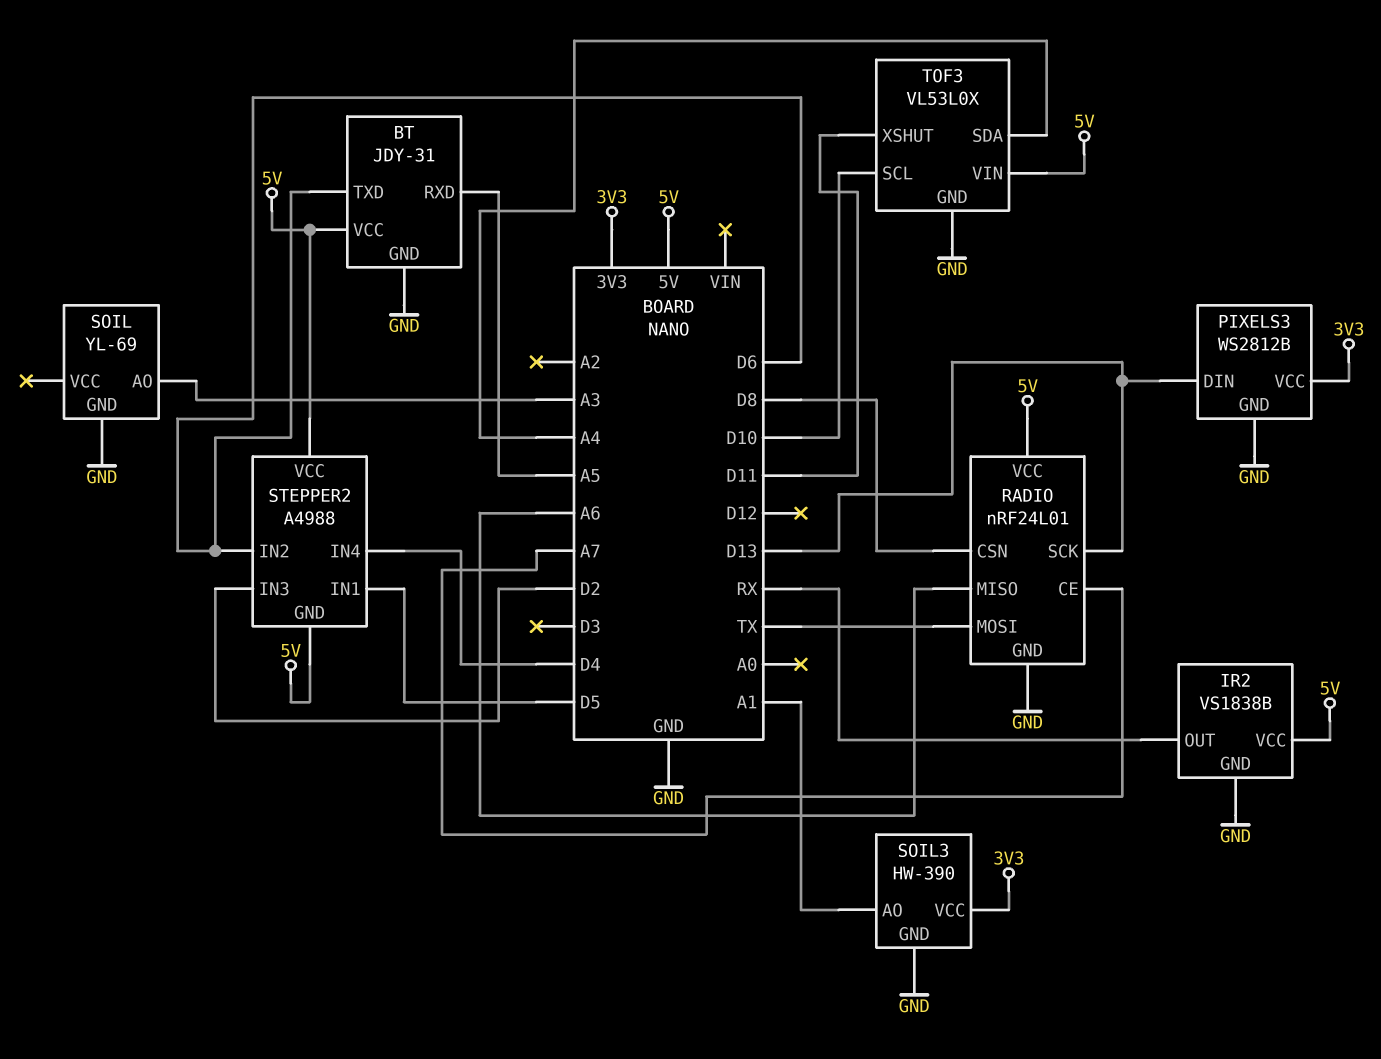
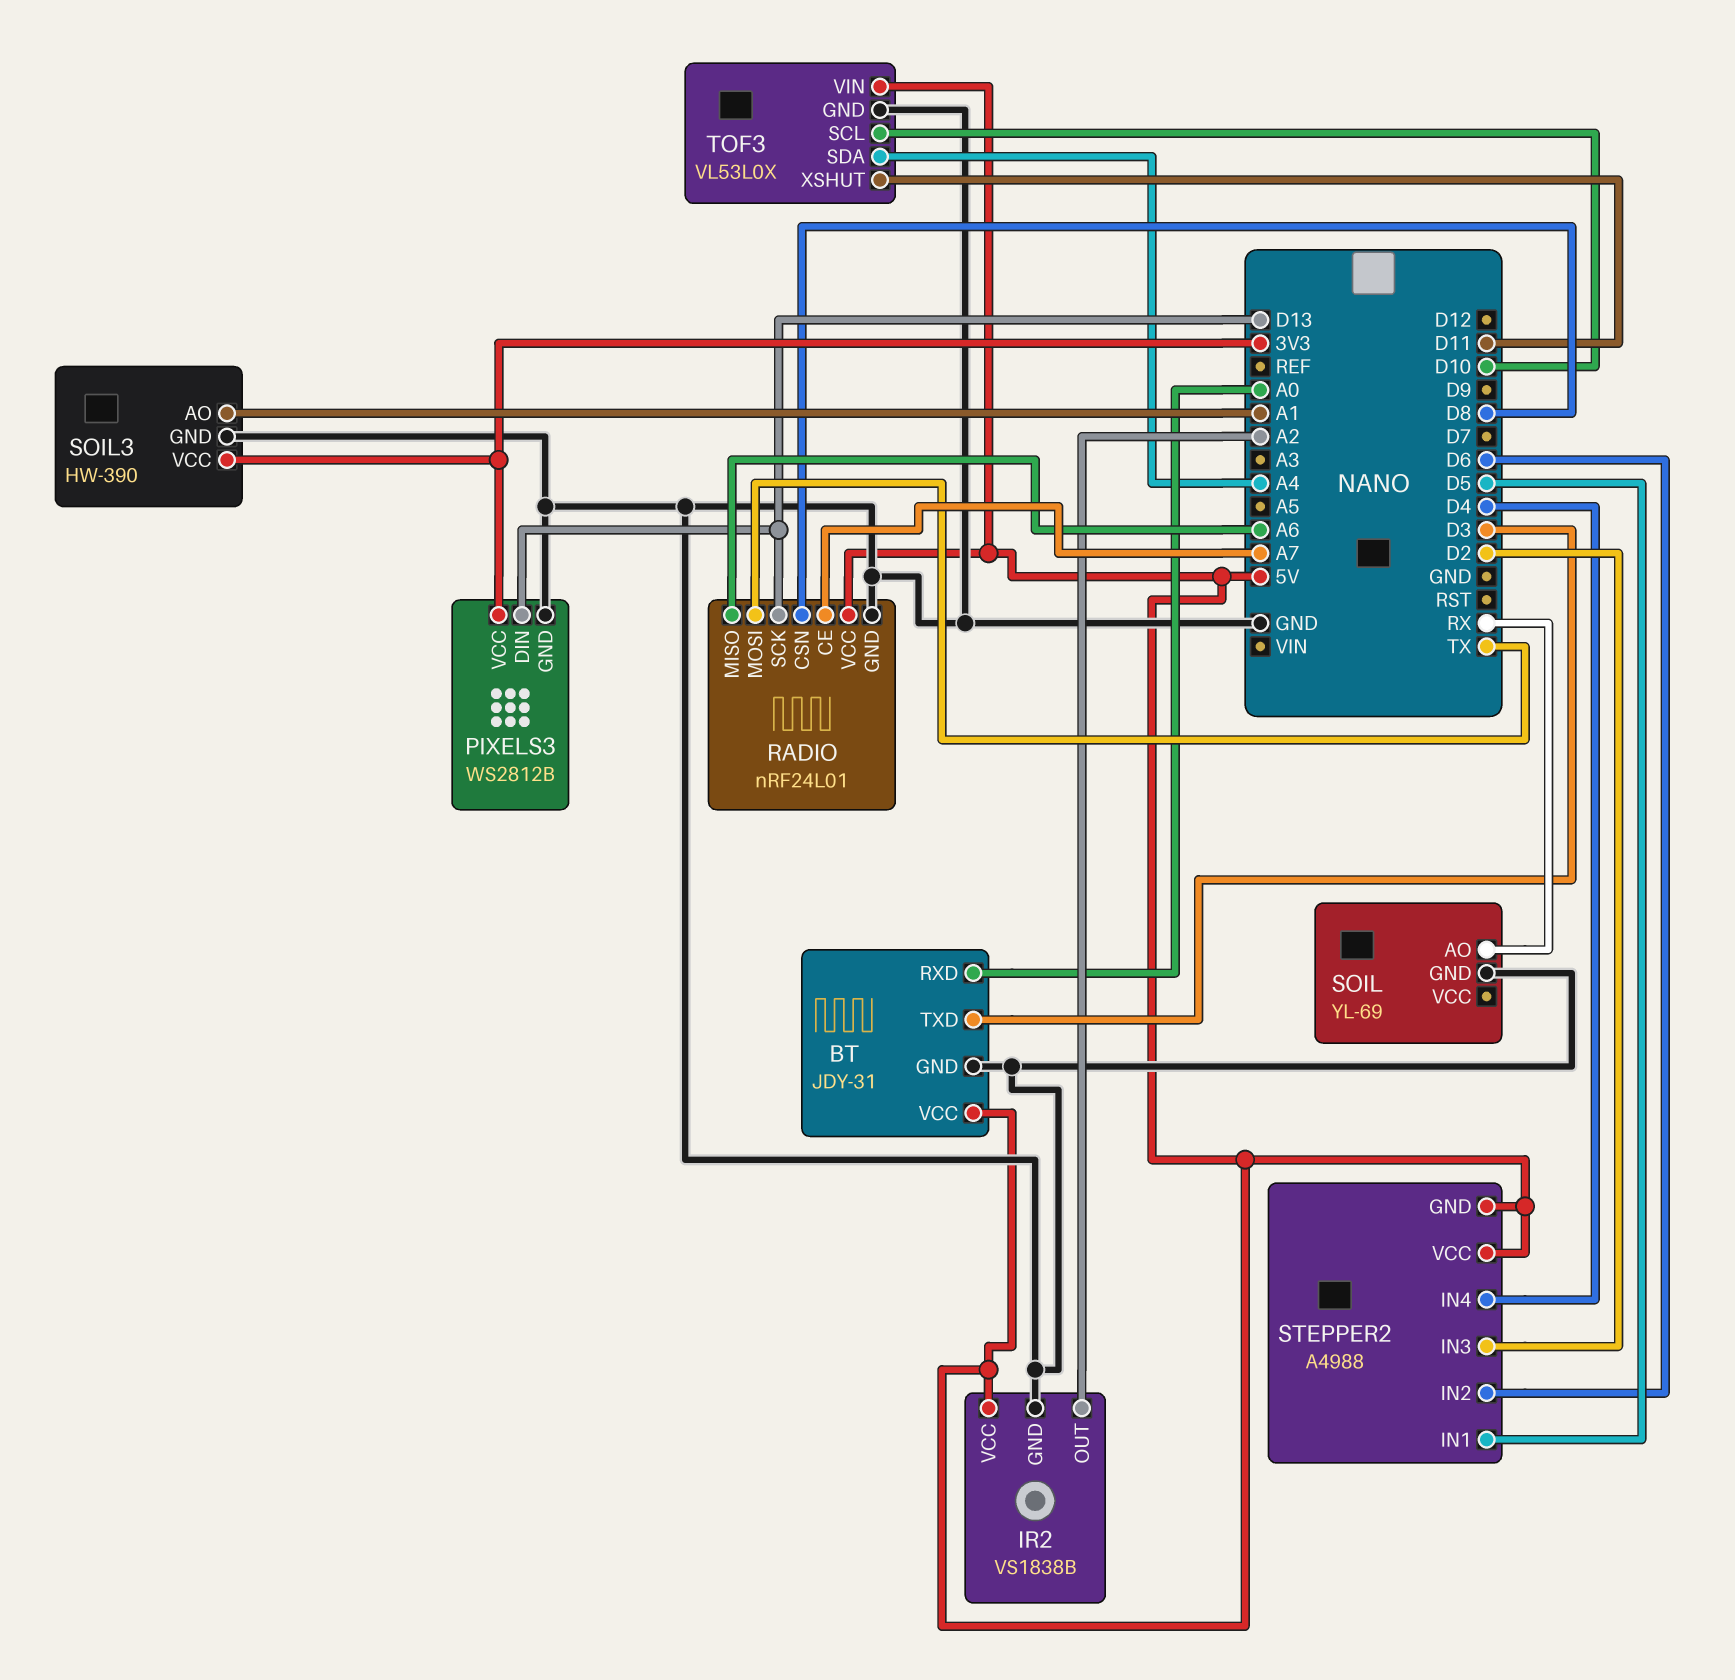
BT pin RXD: A5 -> A0
BT pin TXD: D6 -> D3
IR2 pin OUT: RX -> A2
SOIL pin AO: A3 -> RX

